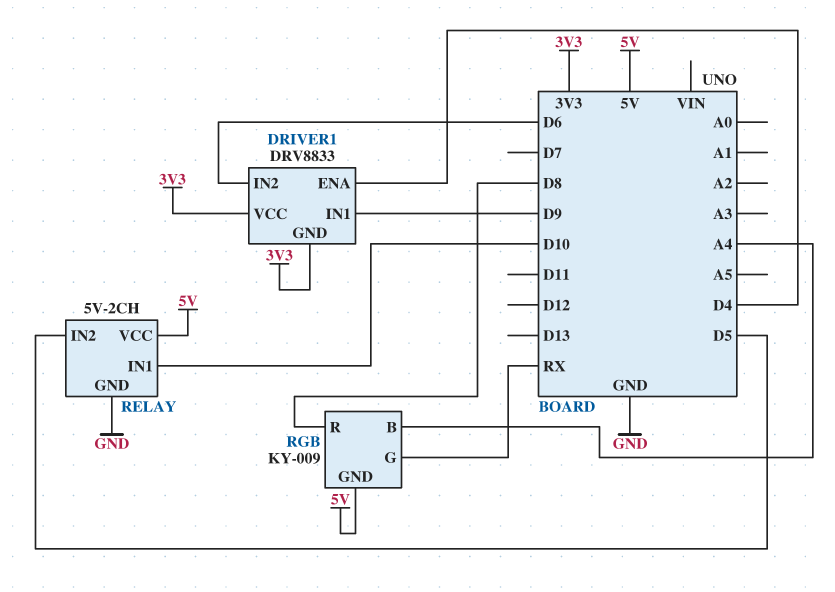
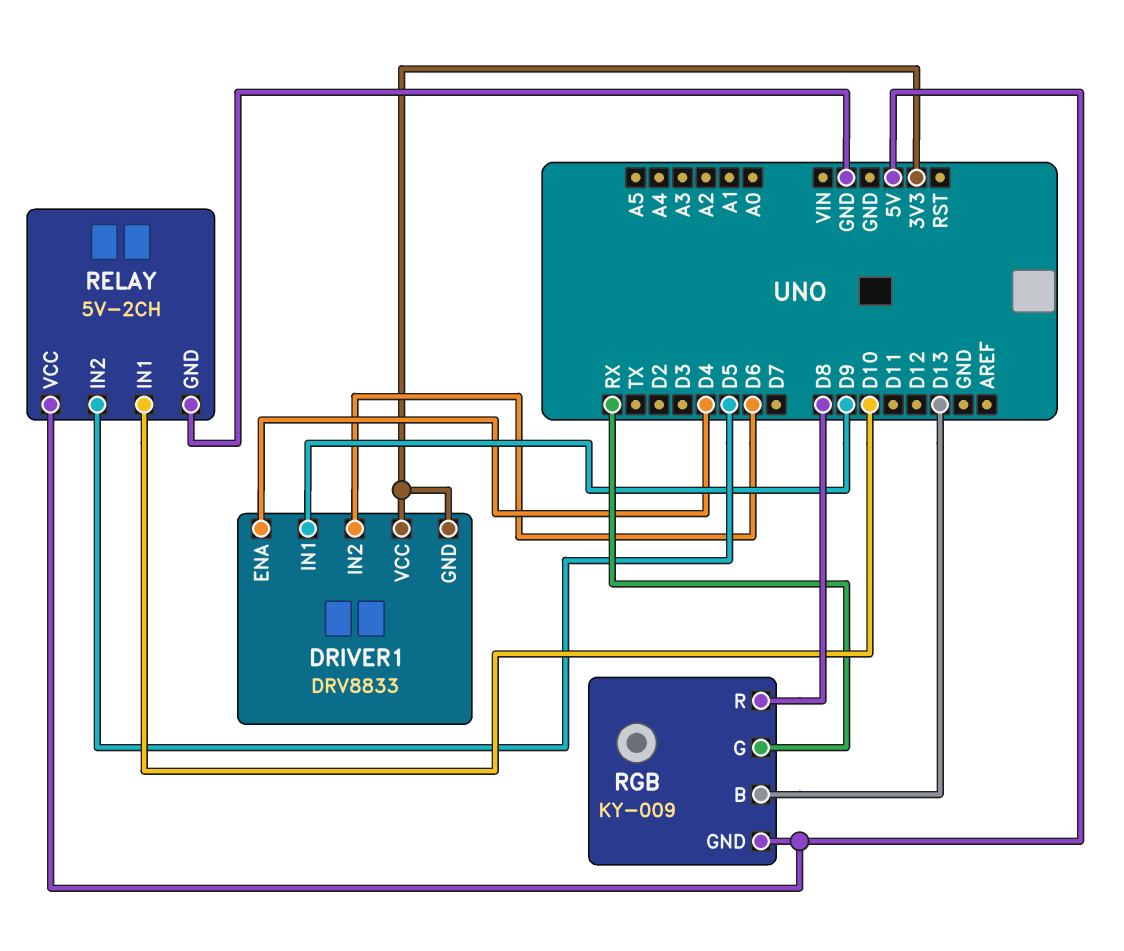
RGB pin B: A4 -> D13

